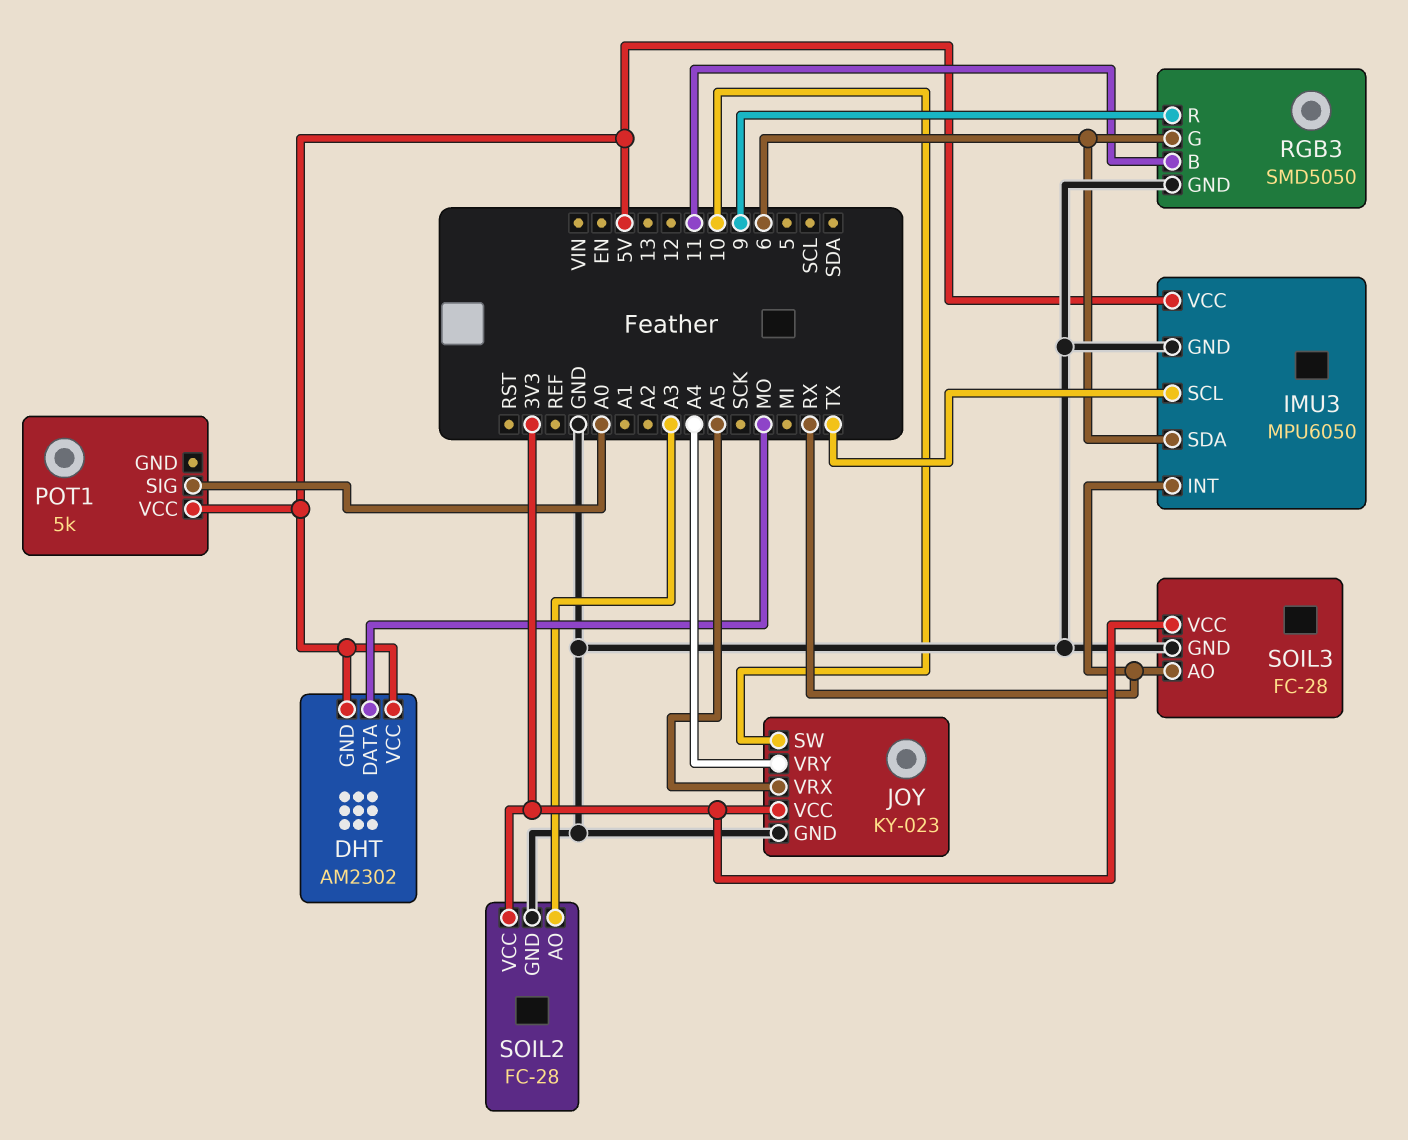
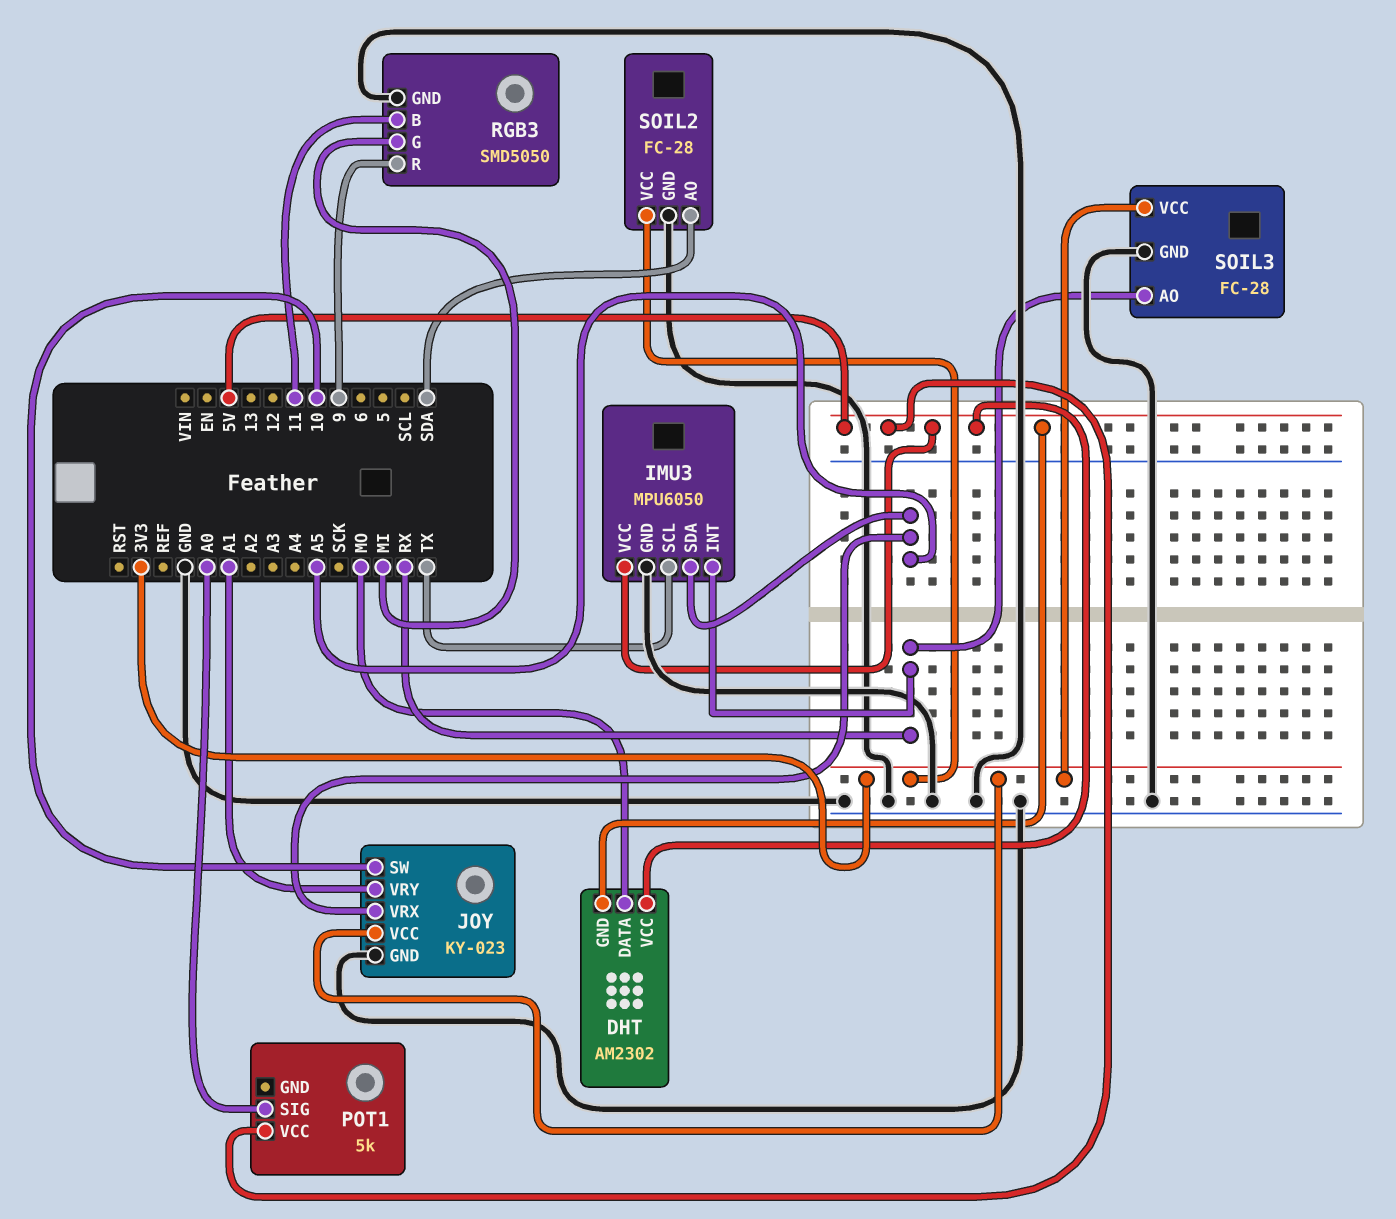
IMU3 pin SDA: 6 -> A5
JOY pin VRY: A4 -> A1
RGB3 pin G: 6 -> MI
SOIL2 pin AO: A3 -> SDA

